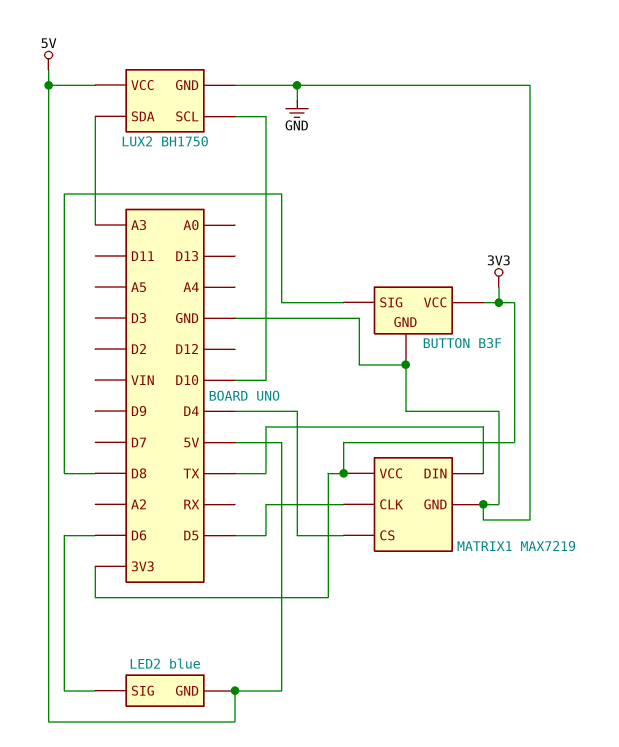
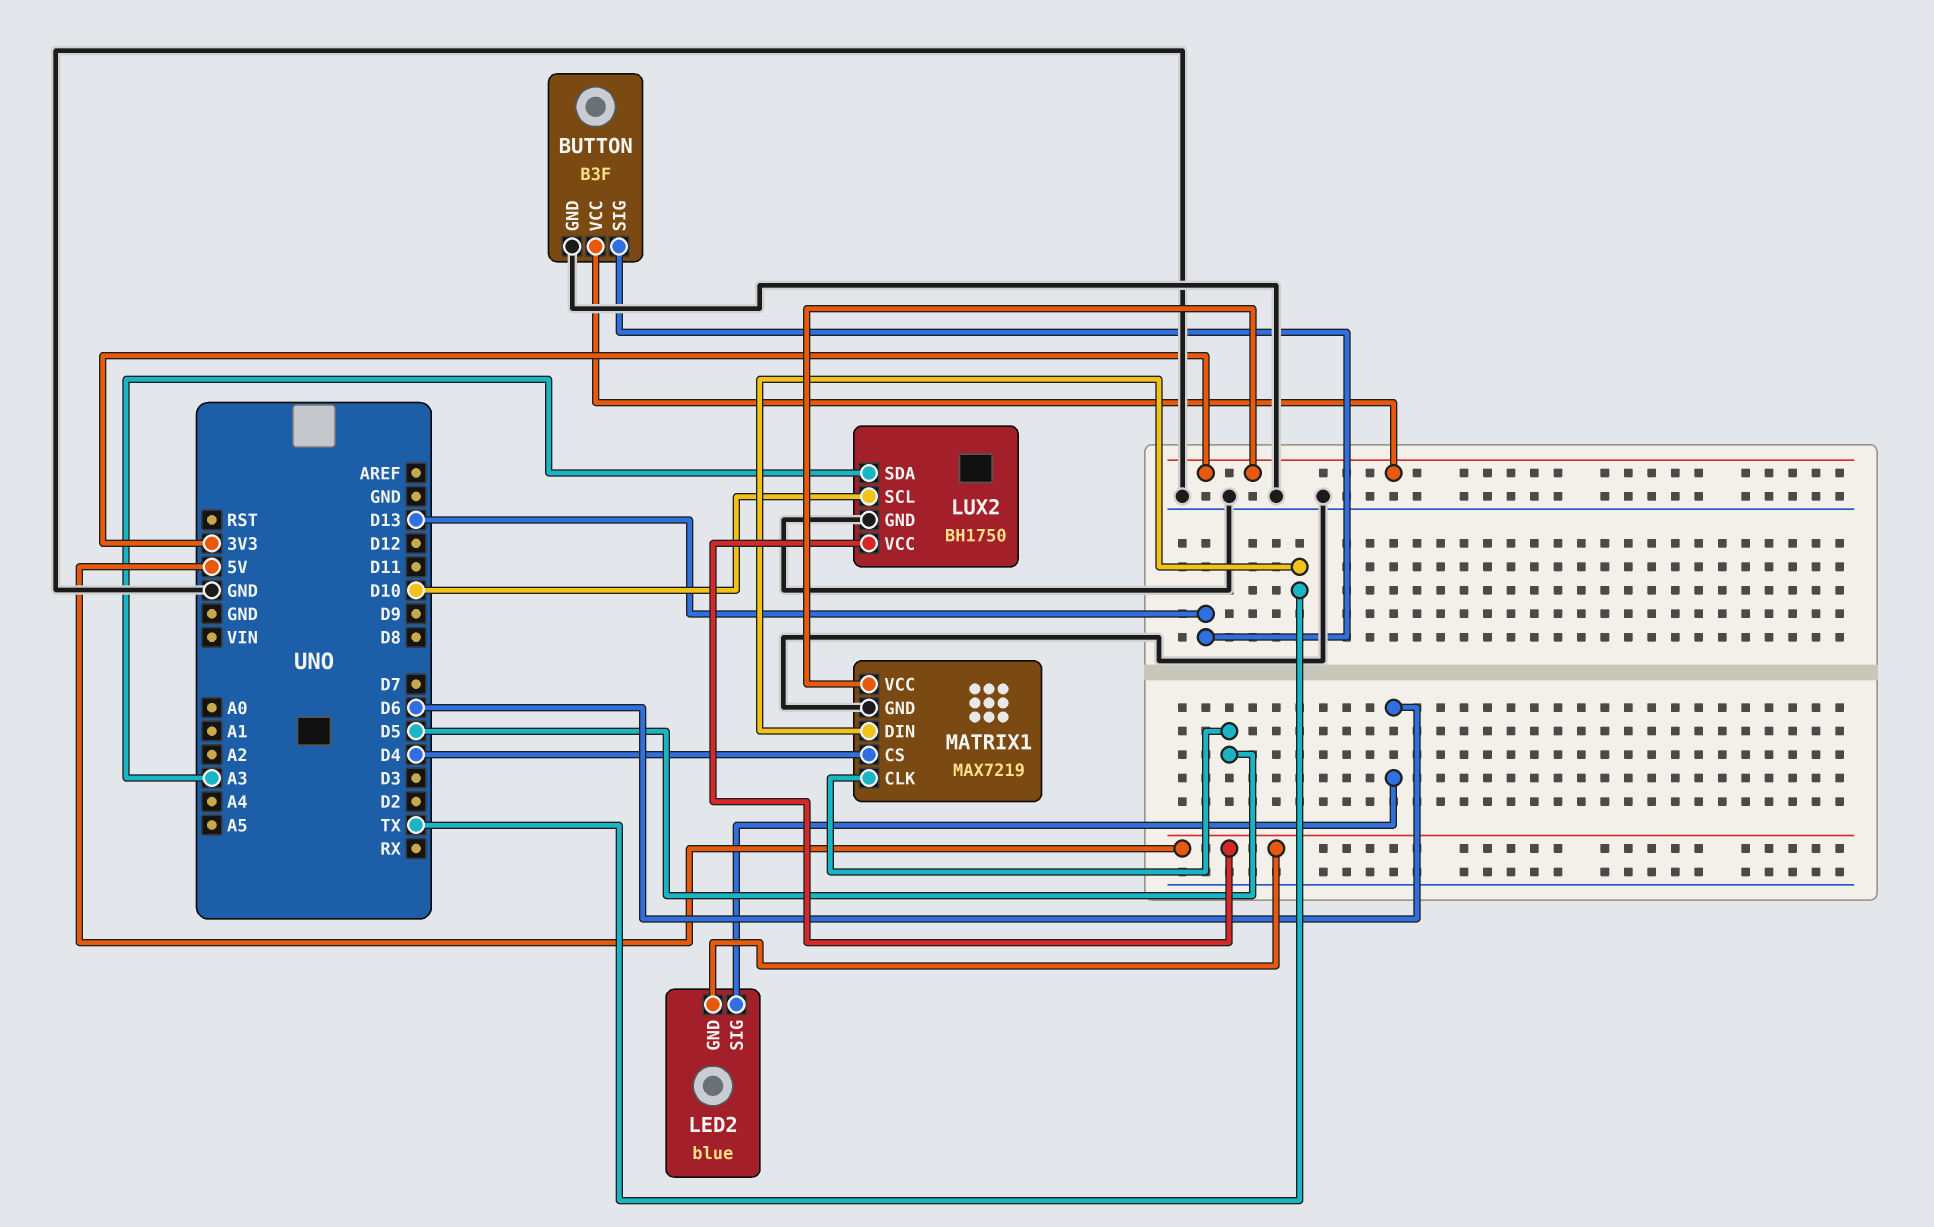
BUTTON pin SIG: D8 -> D13

